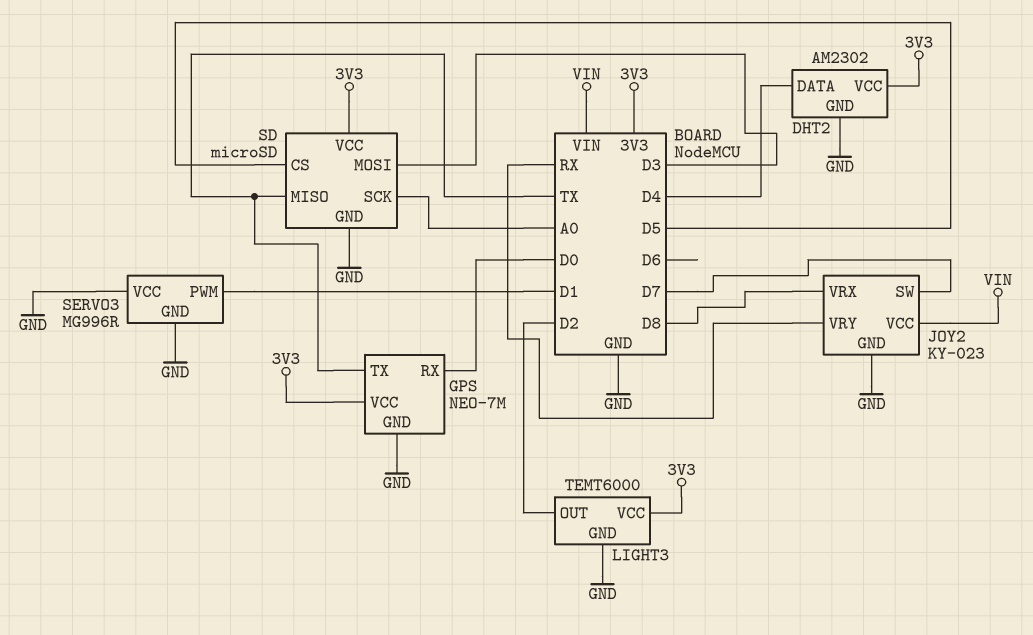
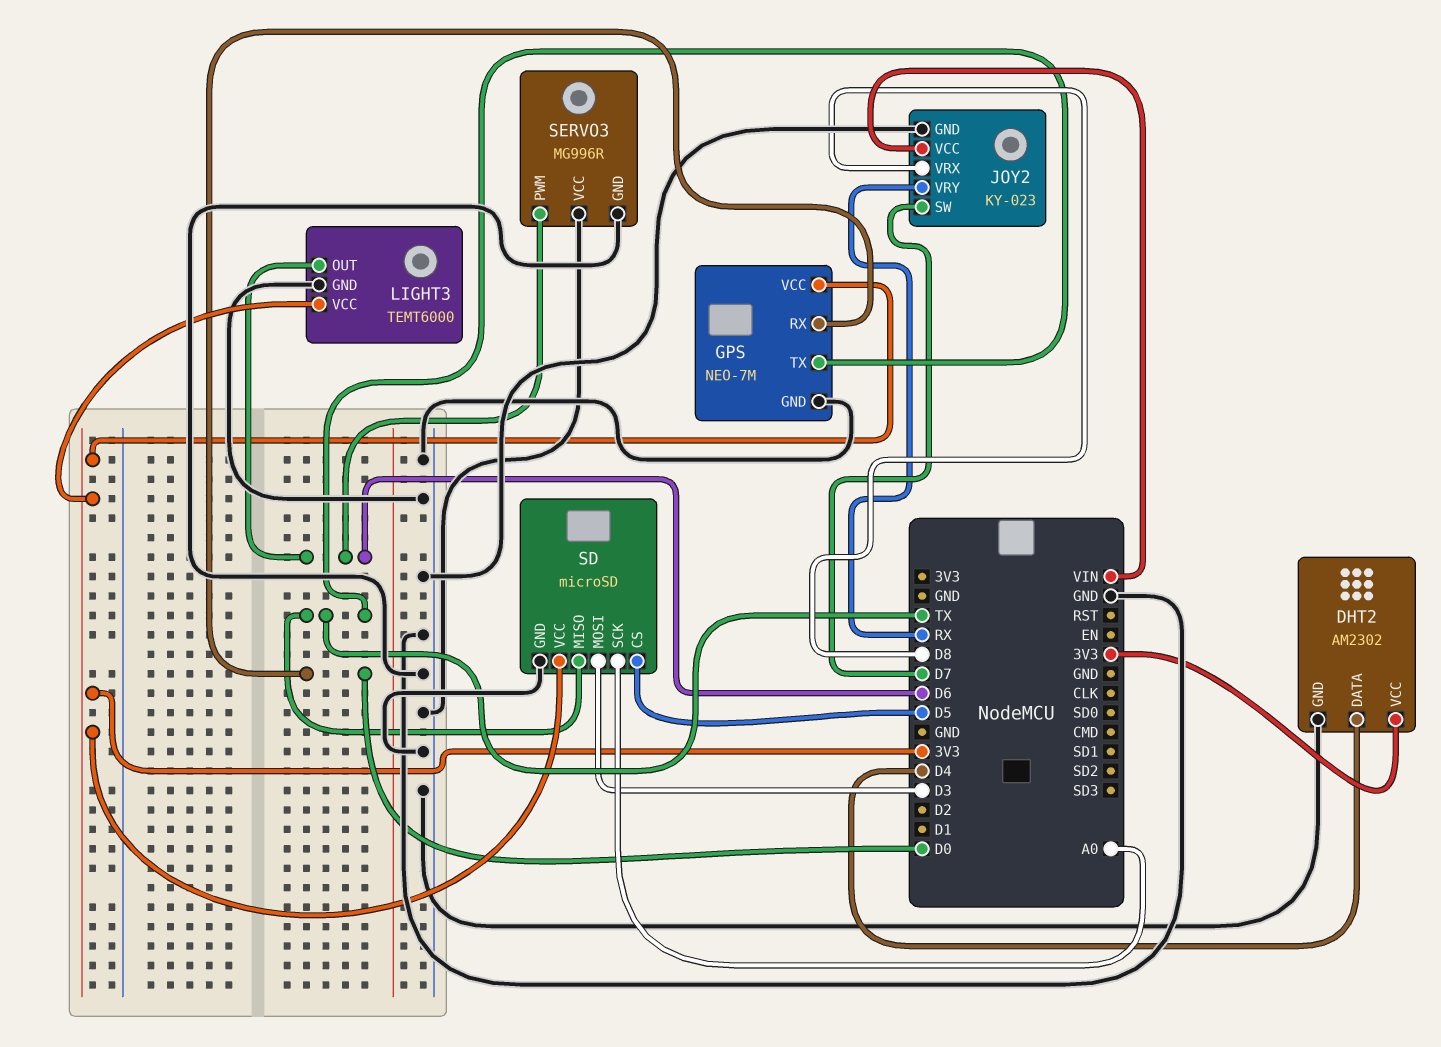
LIGHT3 pin OUT: D2 -> D6
SERVO3 pin PWM: D1 -> D6

